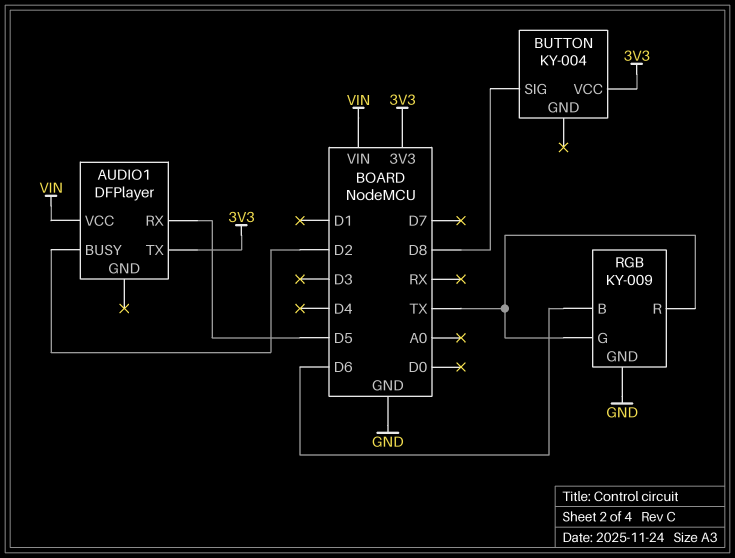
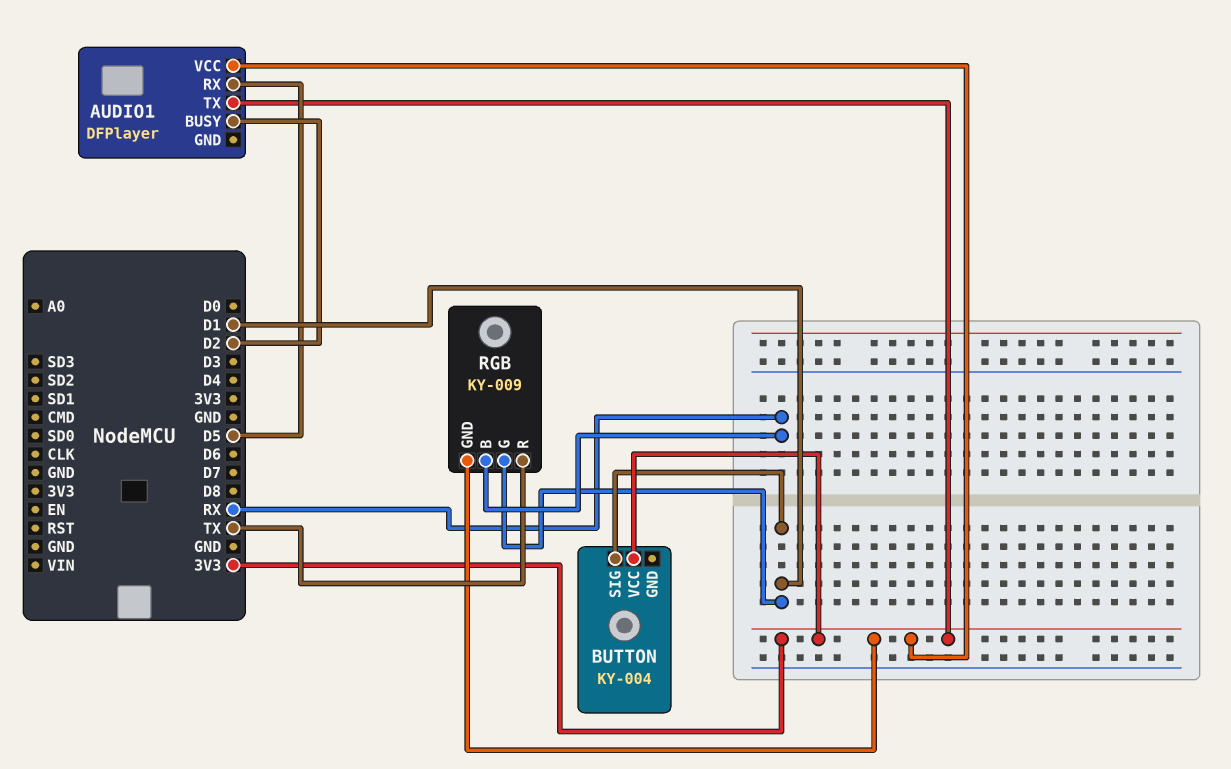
AUDIO1 pin VCC: VIN -> 3V3
BUTTON pin SIG: D8 -> D1
RGB pin B: D6 -> RX
RGB pin G: TX -> D1
RGB pin GND: GND -> 3V3

